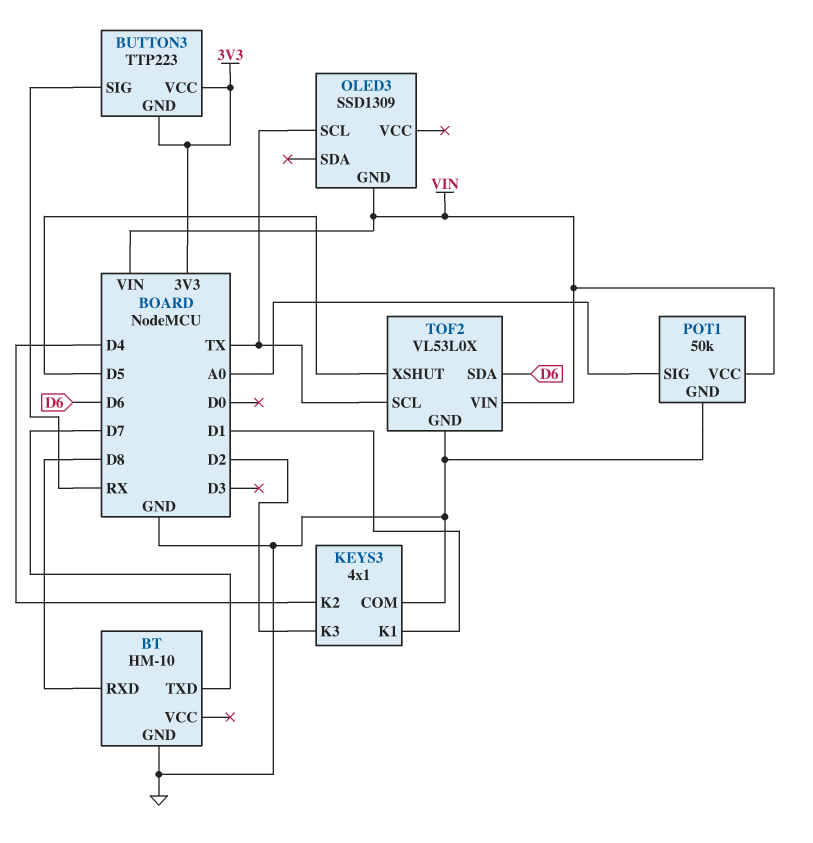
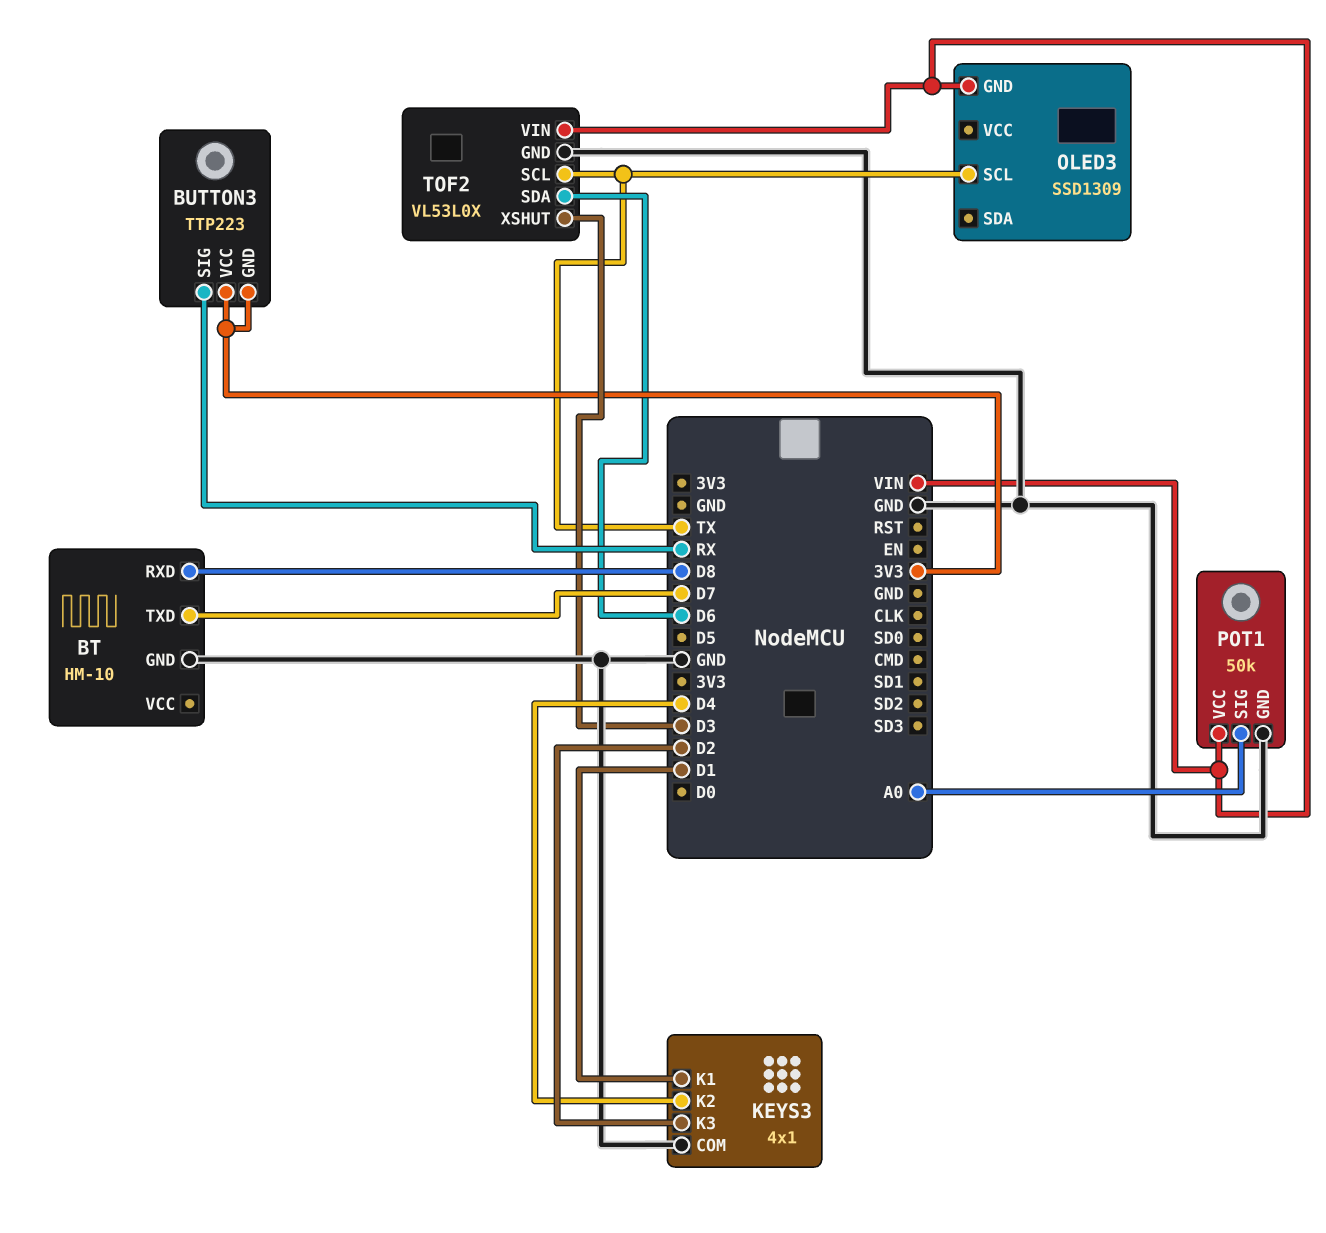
TOF2 pin XSHUT: D5 -> D3

